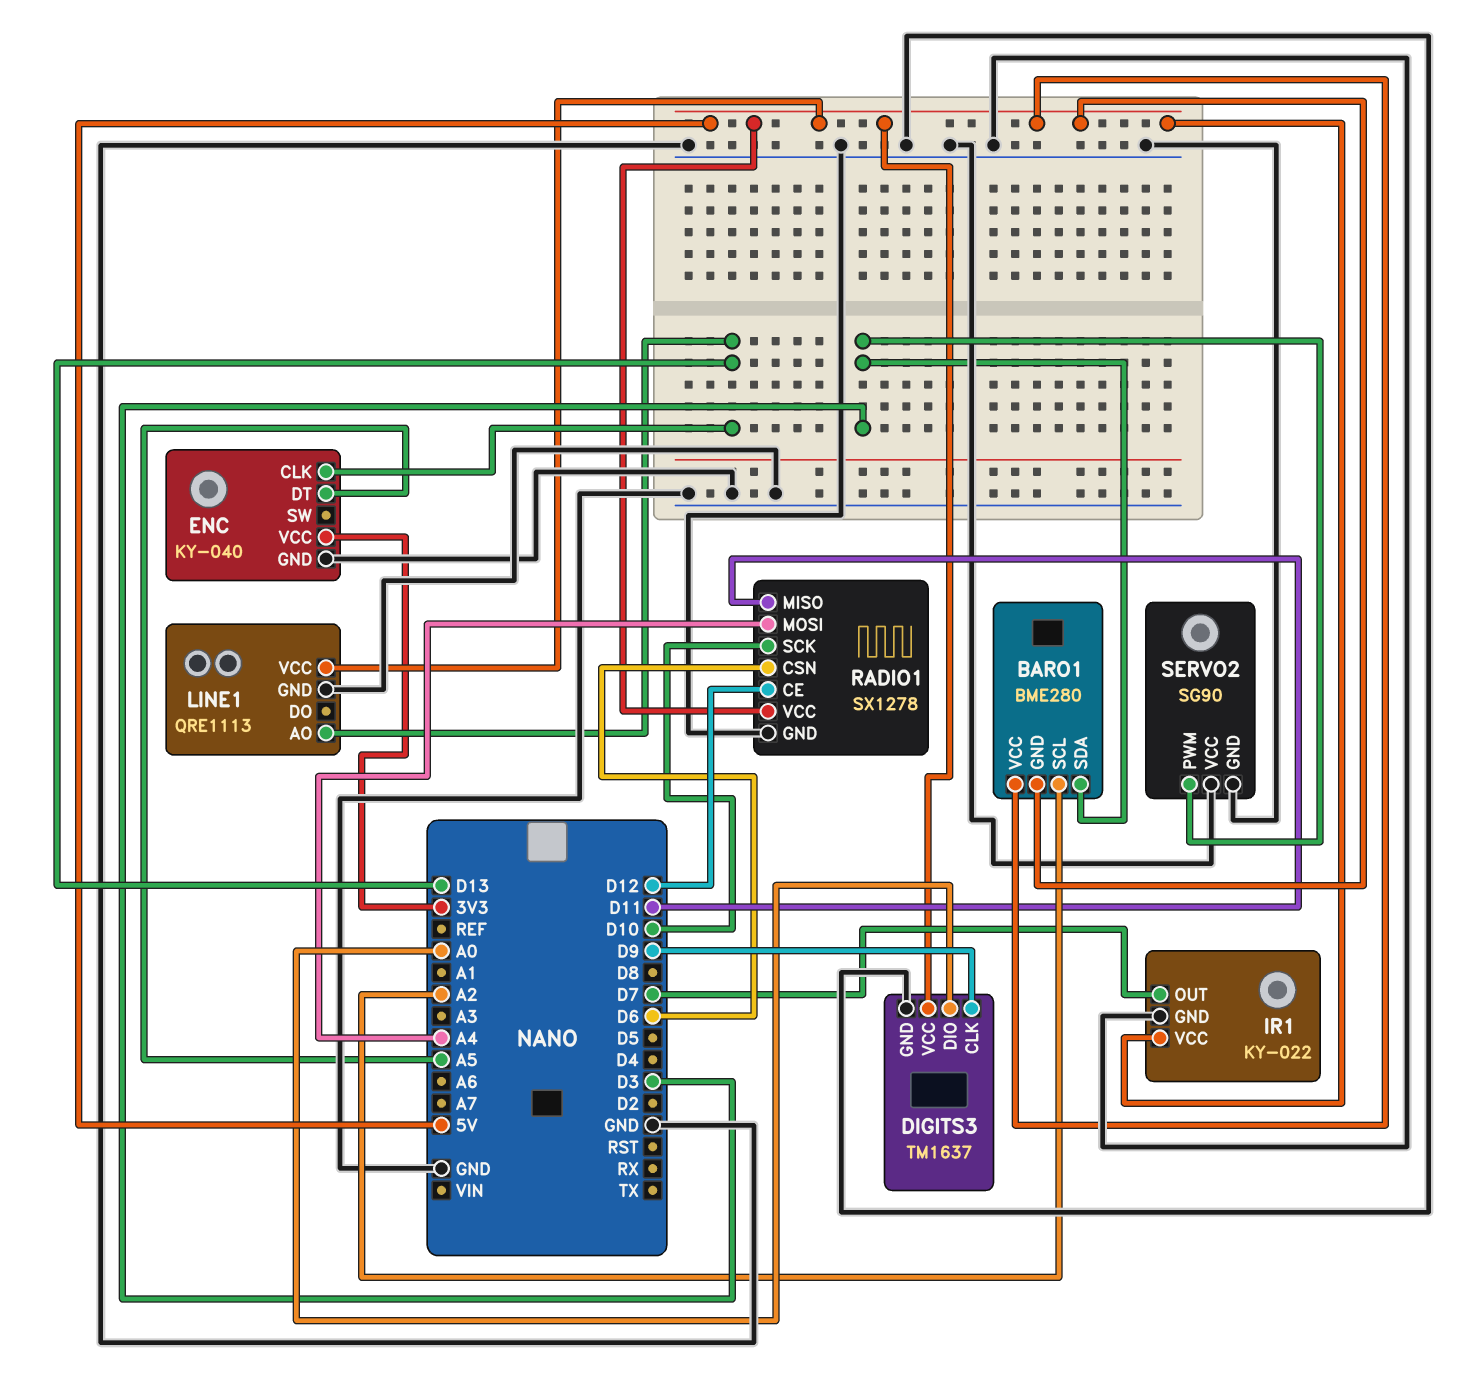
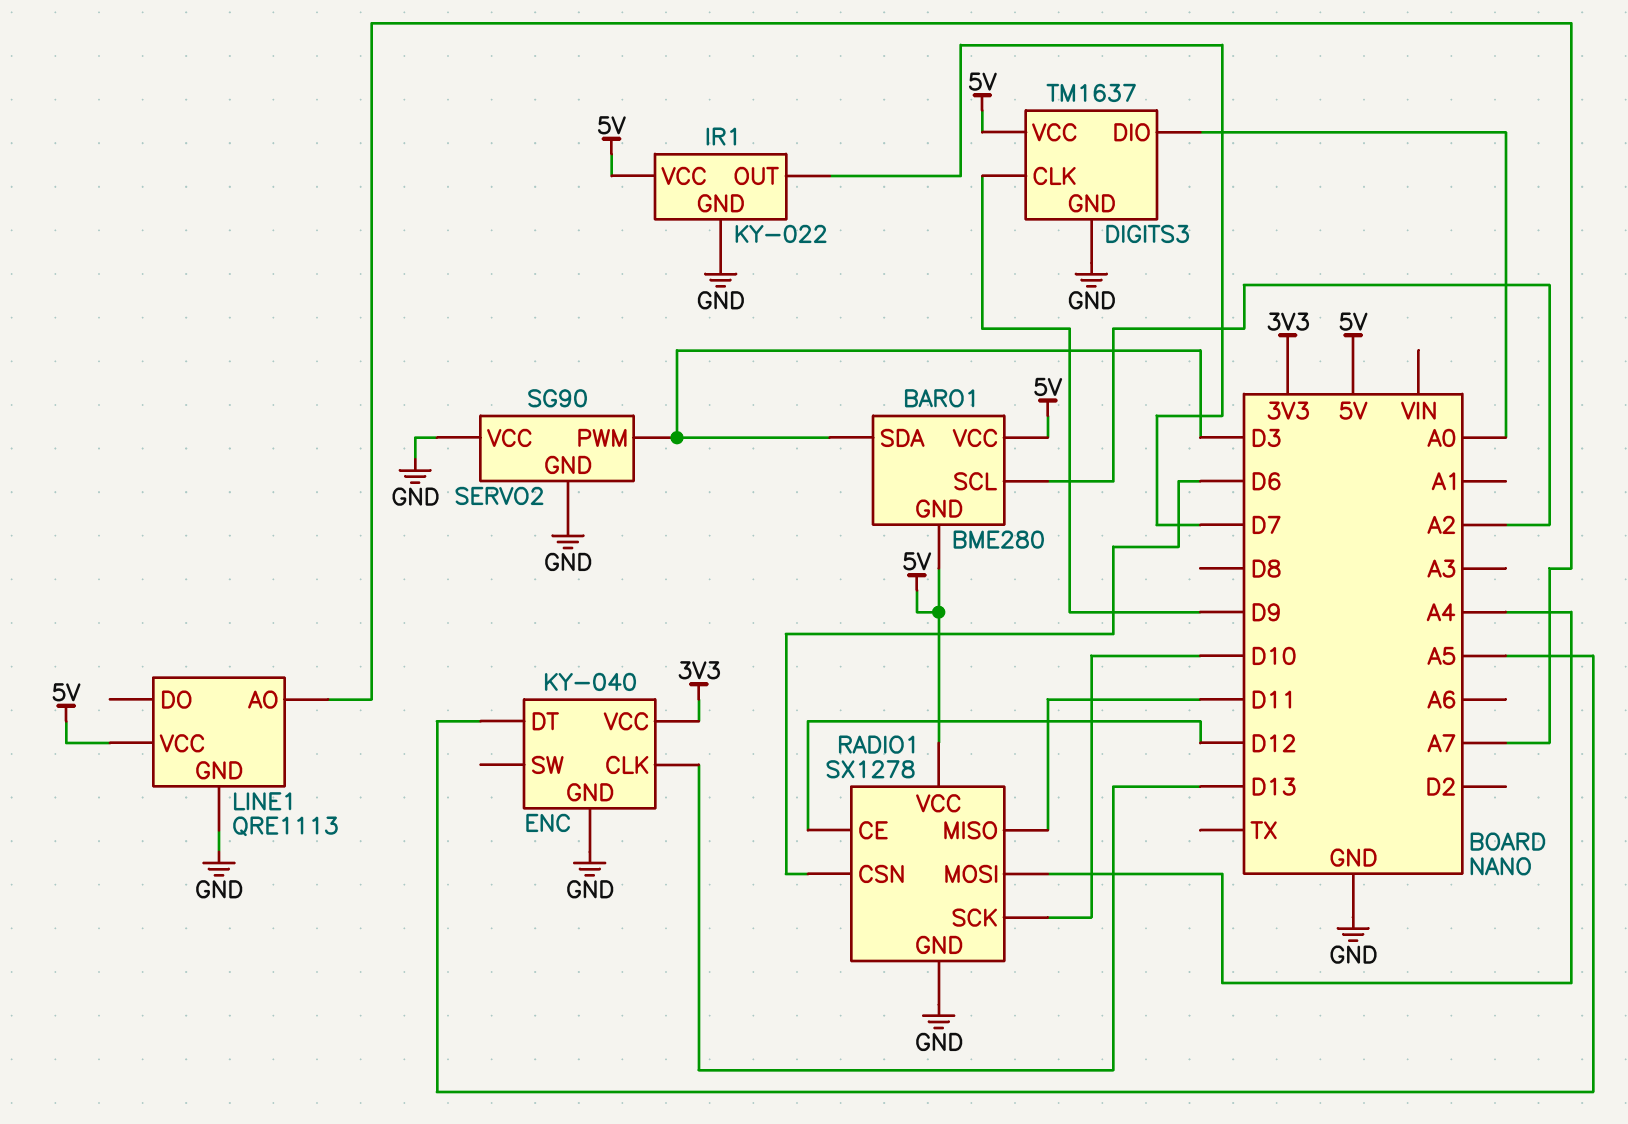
LINE1 pin AO: D13 -> A7

